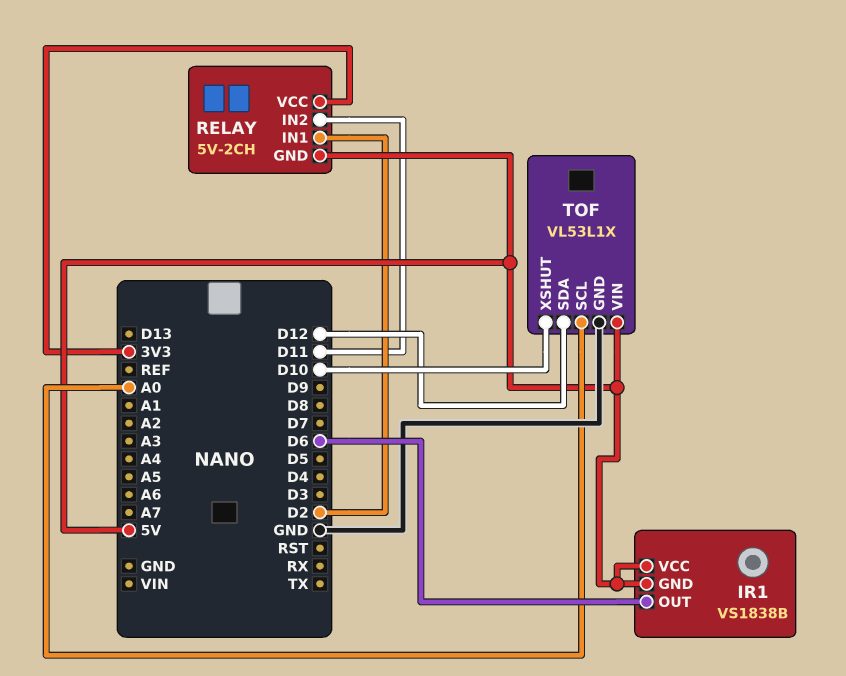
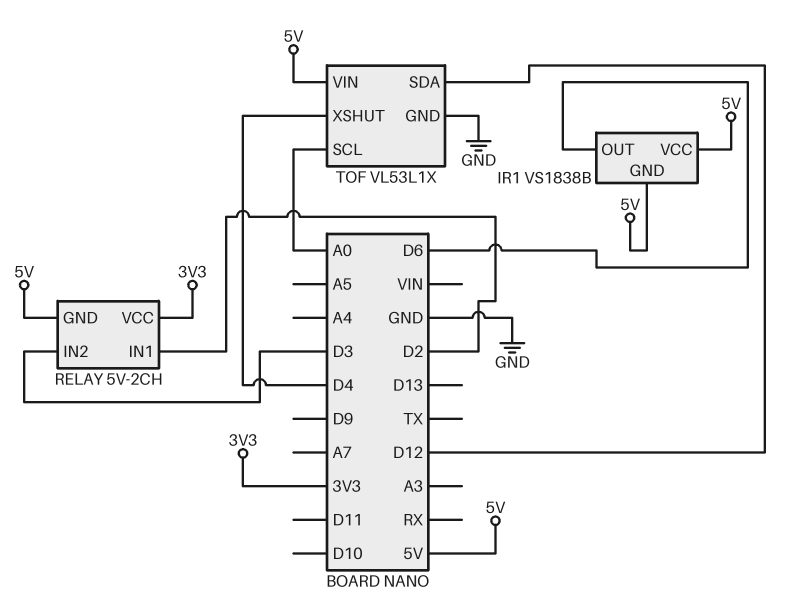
RELAY pin IN2: D11 -> D3
TOF pin XSHUT: D10 -> D4

